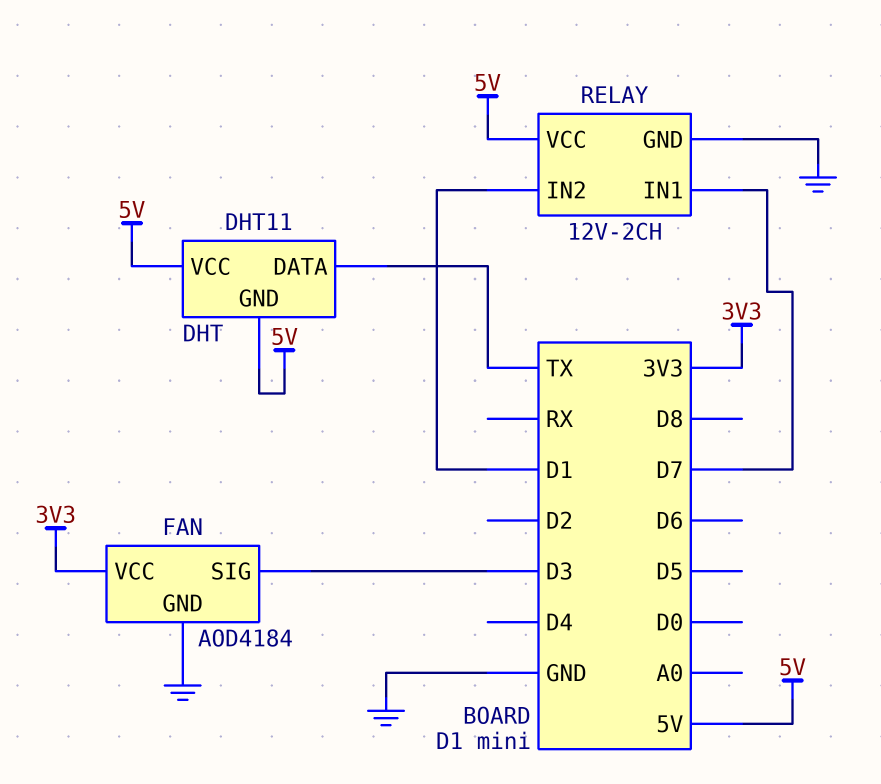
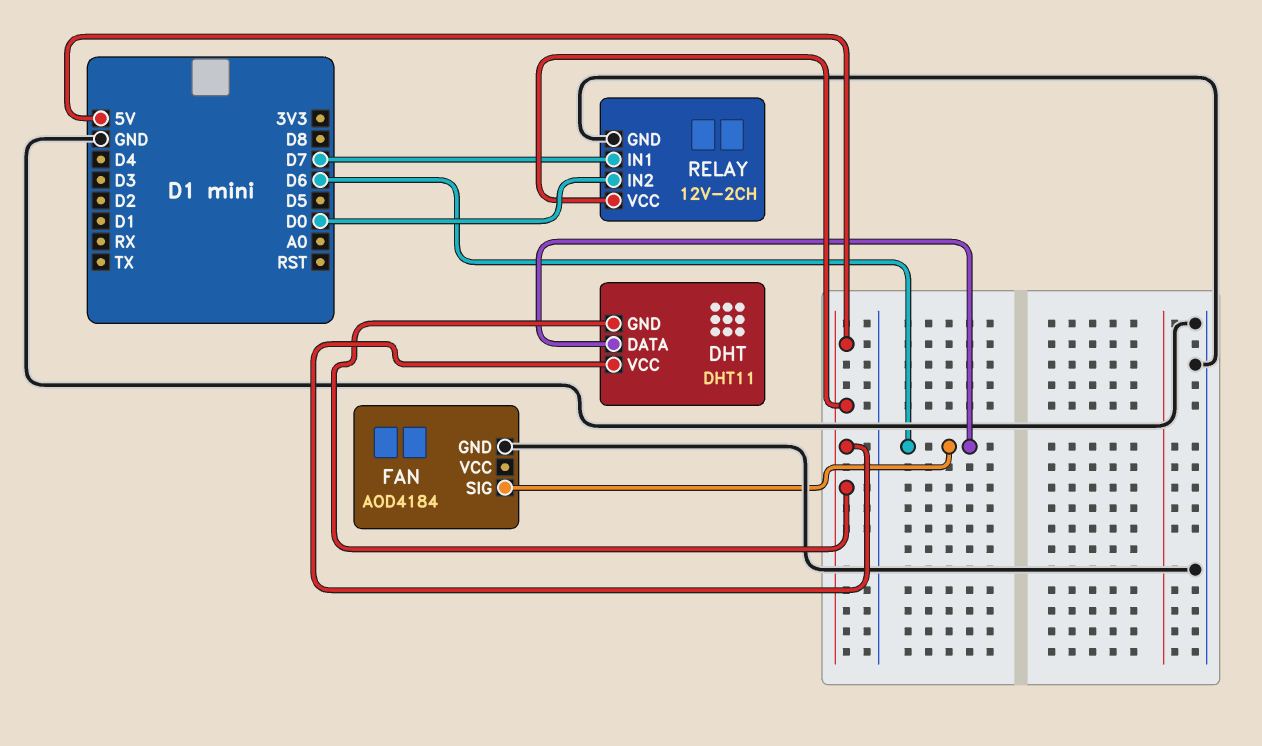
DHT pin DATA: TX -> D6
FAN pin SIG: D3 -> D6
FAN pin VCC: 3V3 -> none
RELAY pin IN2: D1 -> D0

